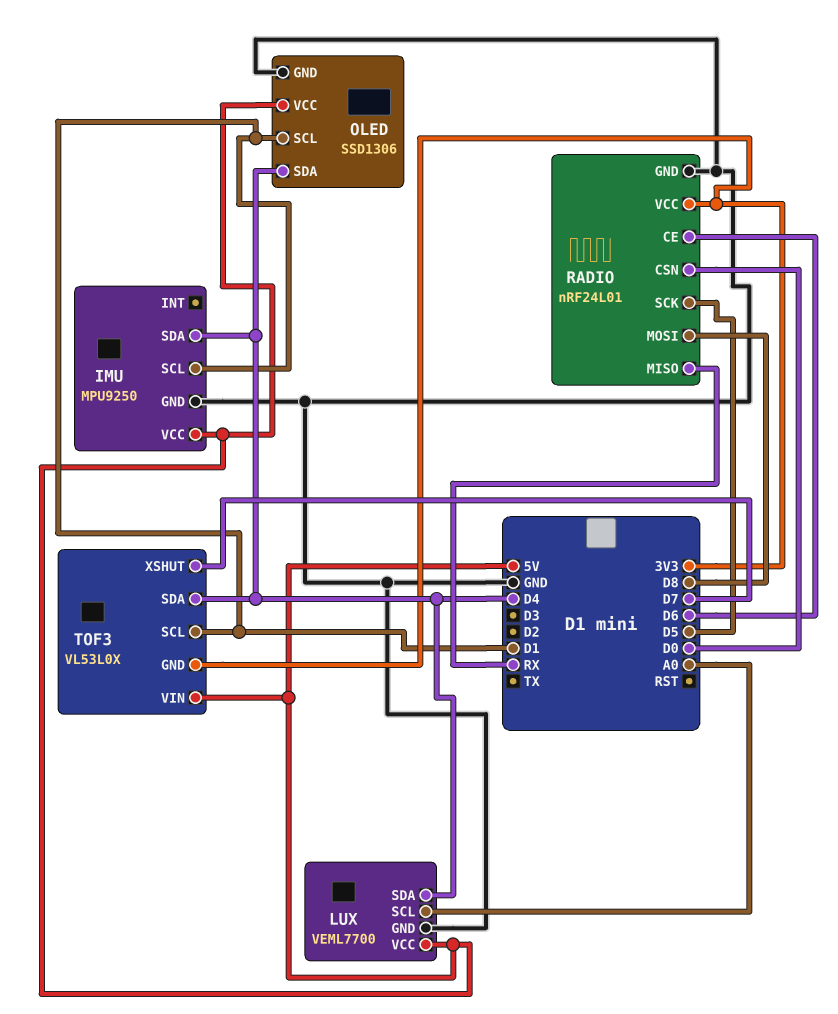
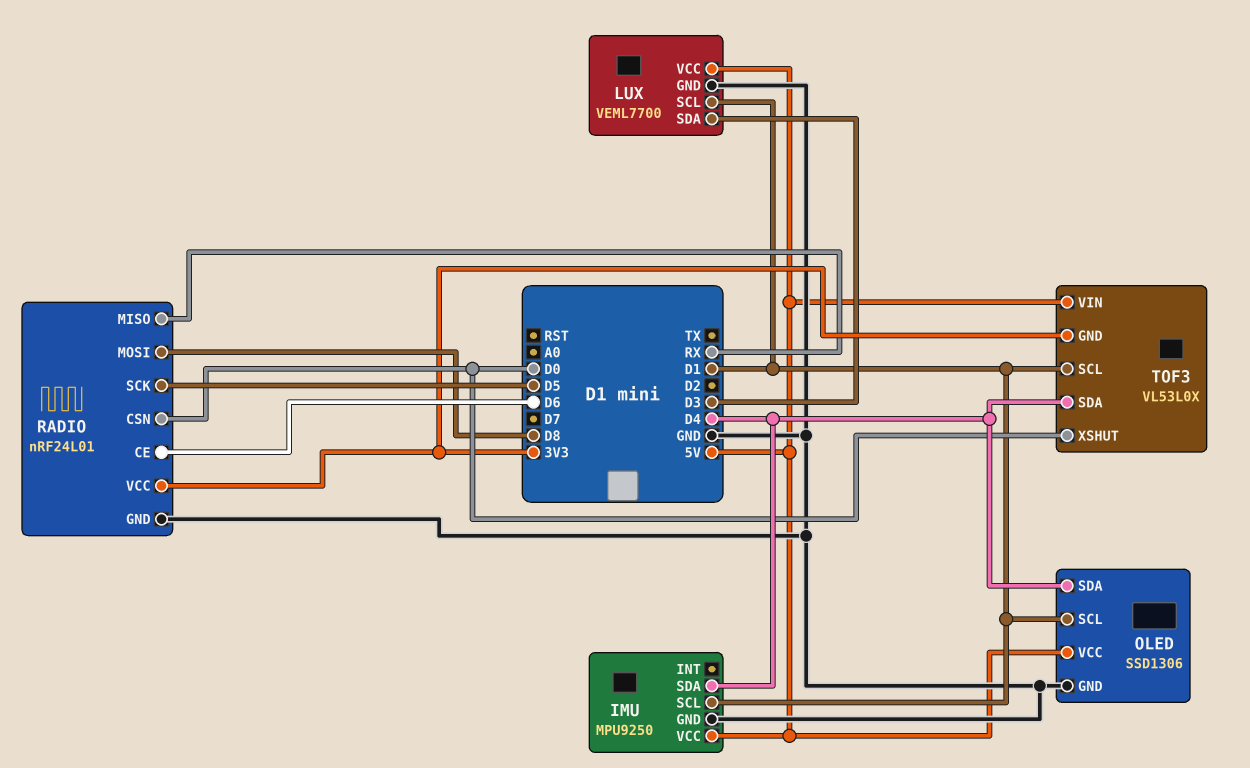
LUX pin SCL: A0 -> D1
LUX pin SDA: D4 -> D3
TOF3 pin XSHUT: D7 -> D0

